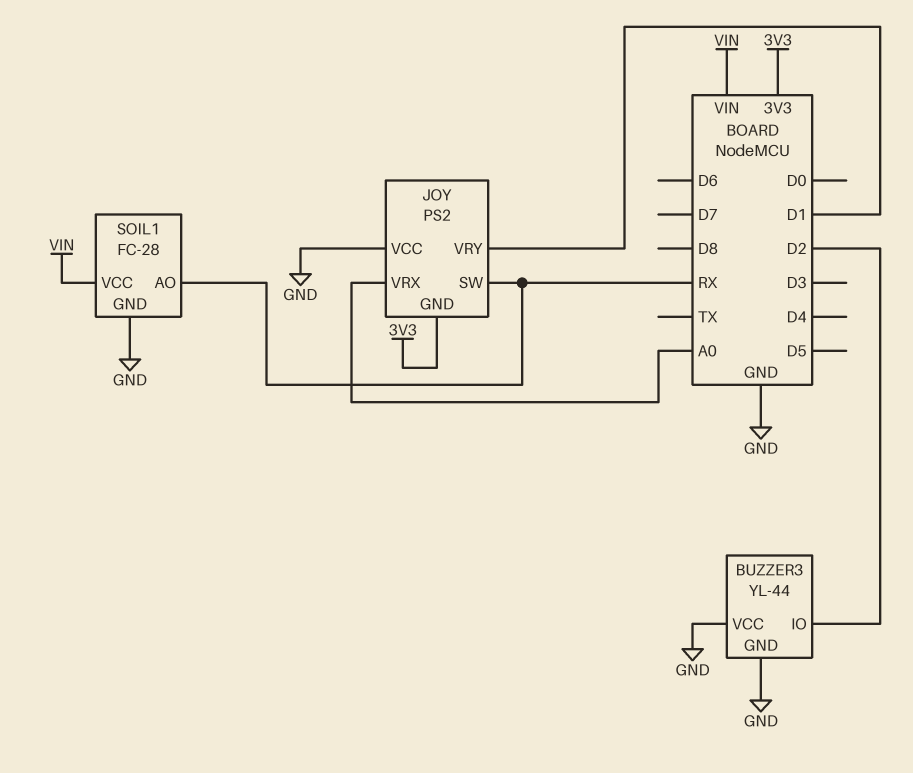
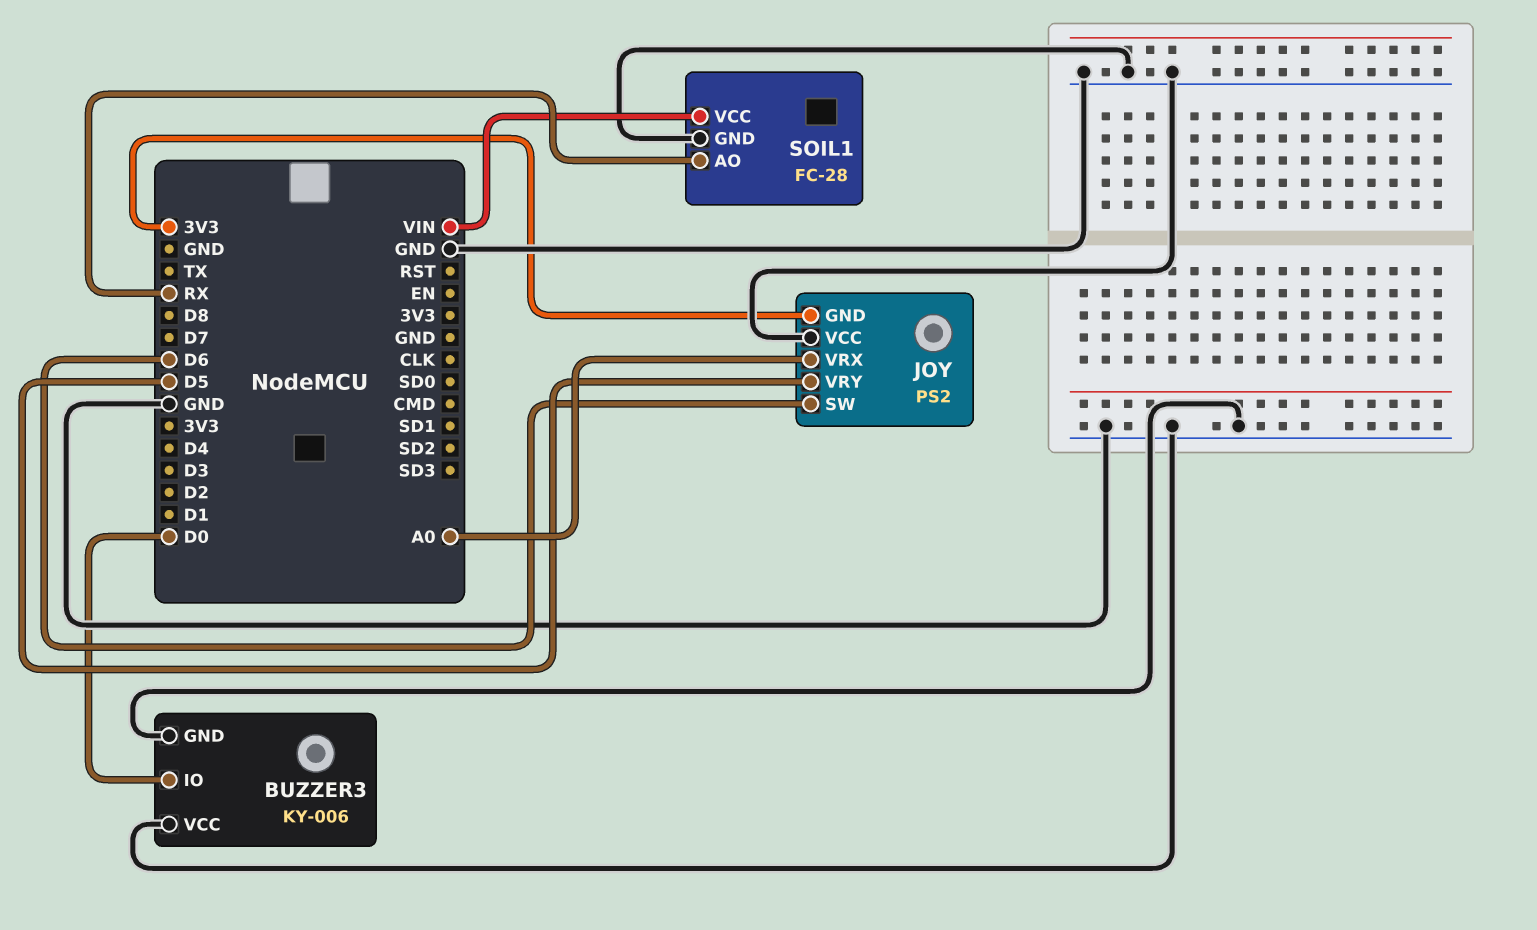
BUZZER3: YL-44 -> KY-006
BUZZER3 pin IO: D2 -> D0
JOY pin SW: RX -> D6
JOY pin VRY: D1 -> D5

